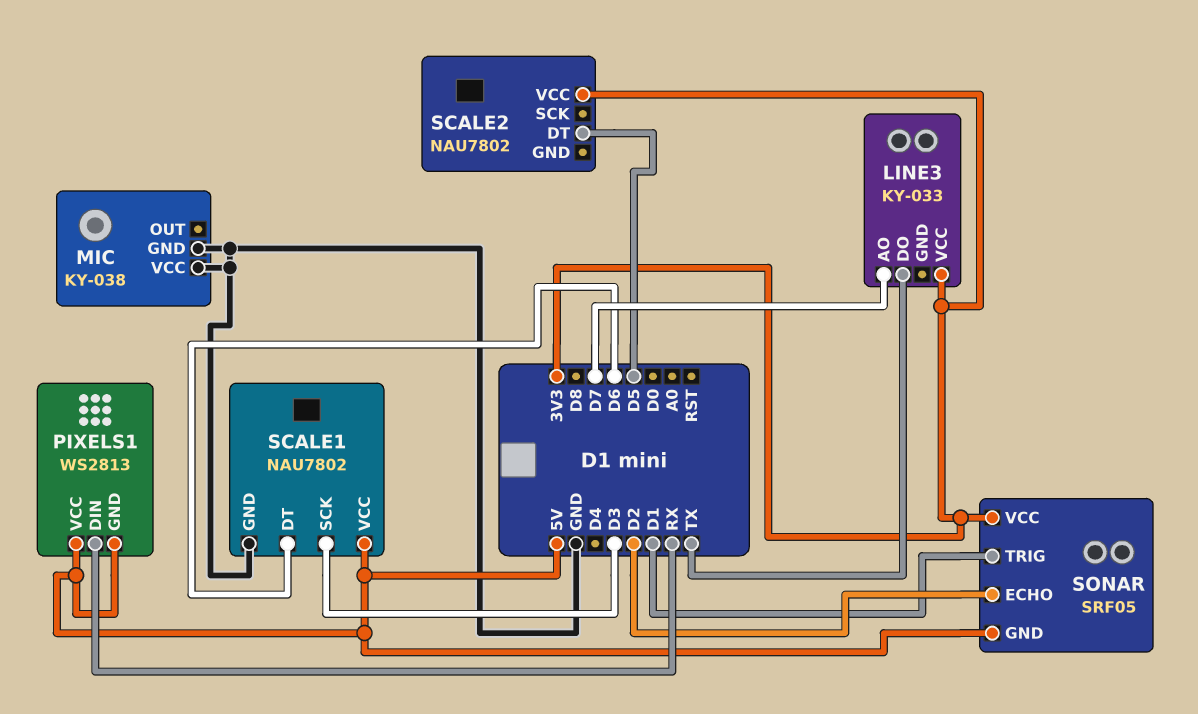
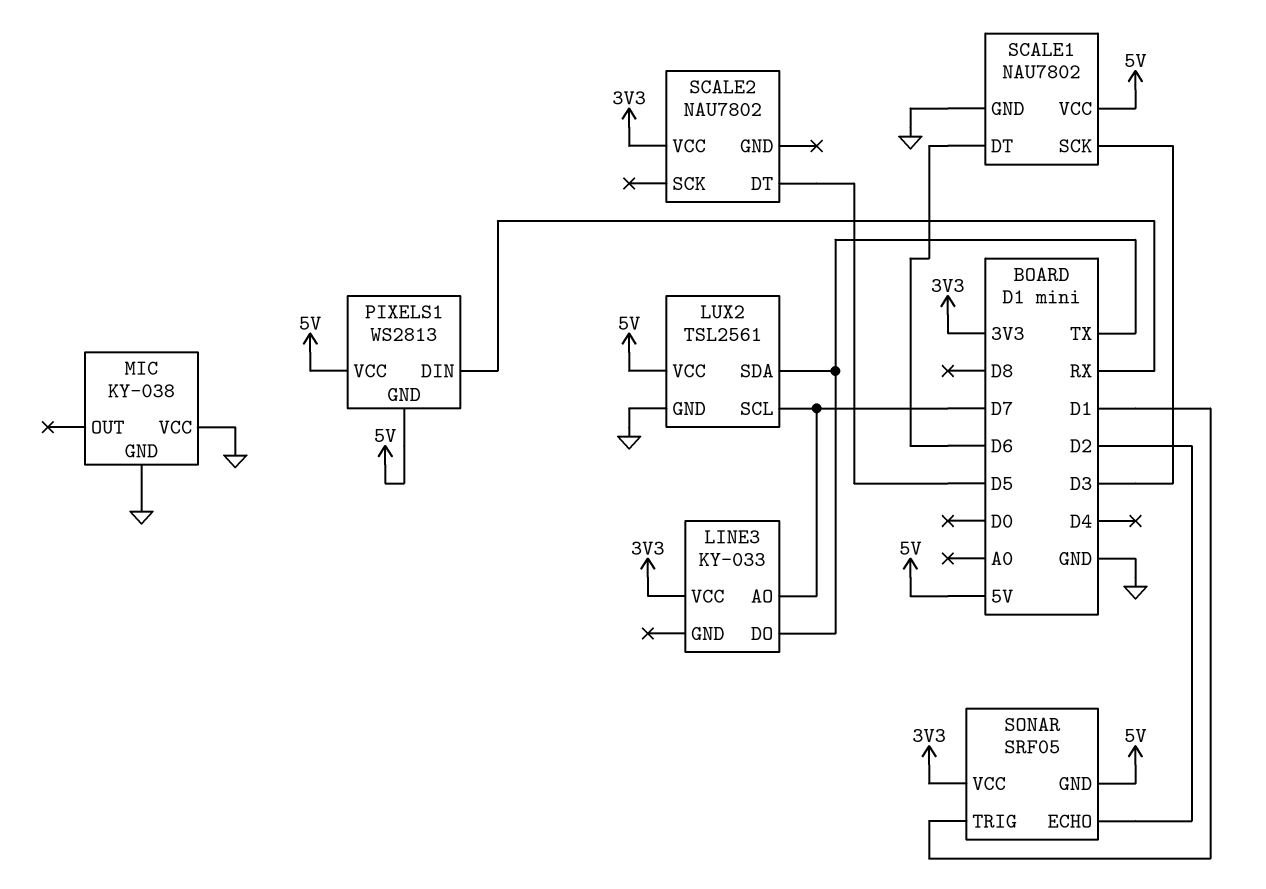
LUX2: none -> TSL2561
LUX2 pin GND: none -> GND
LUX2 pin SCL: none -> D7
LUX2 pin SDA: none -> TX
LUX2 pin VCC: none -> 5V

